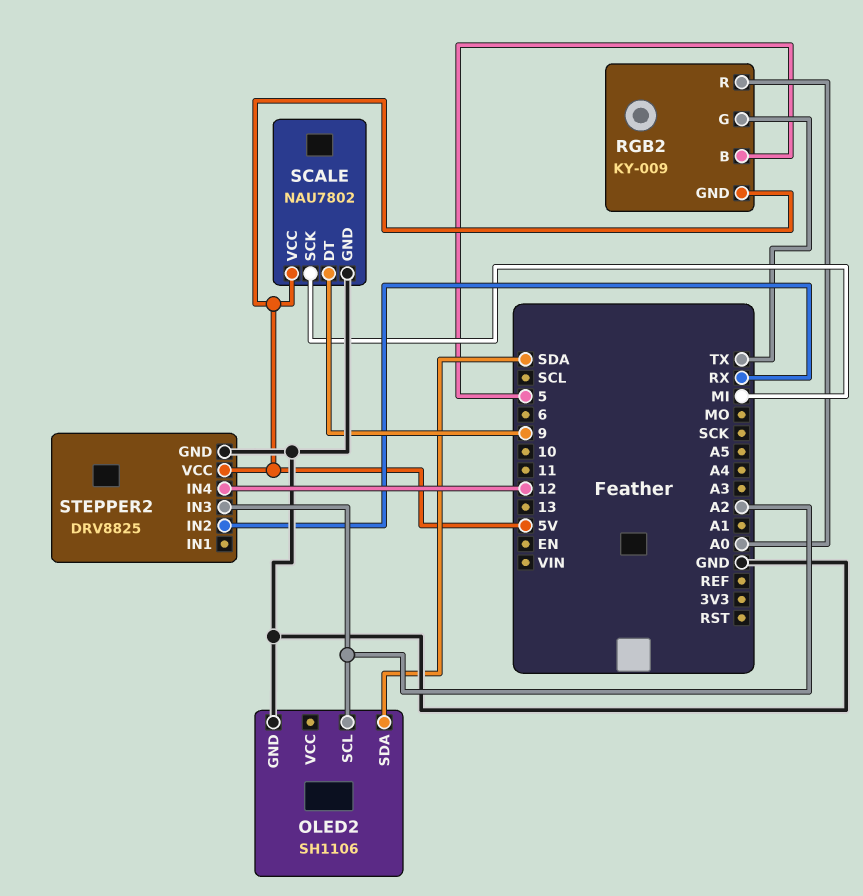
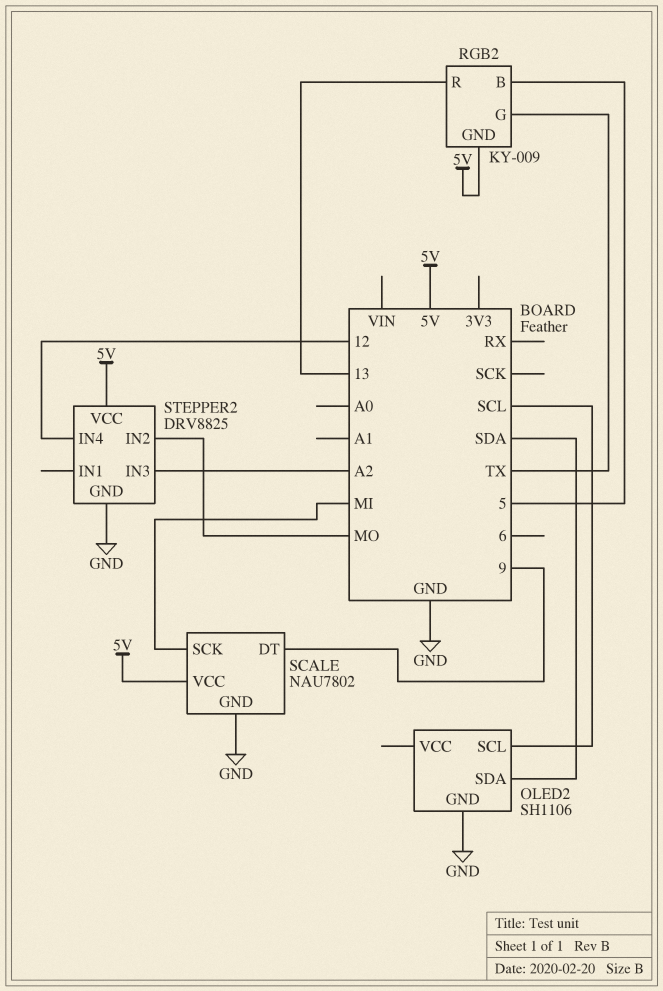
OLED2 pin SCL: A2 -> SCL
RGB2 pin R: A0 -> 13
STEPPER2 pin IN2: RX -> MO

